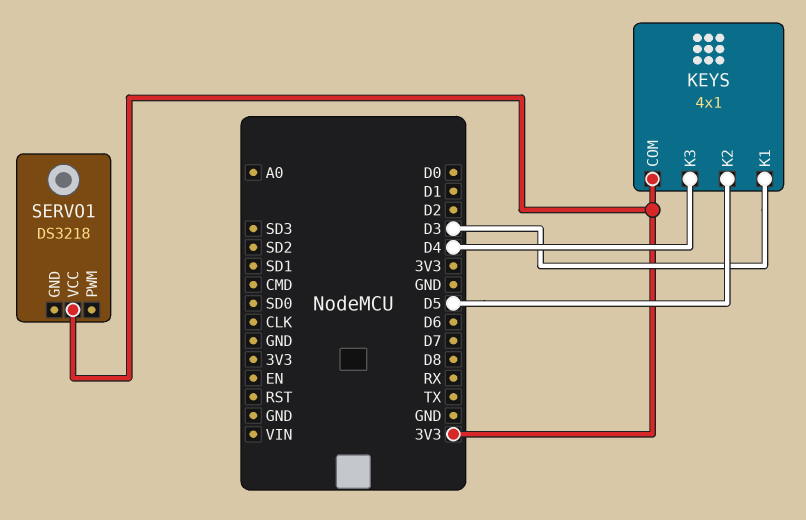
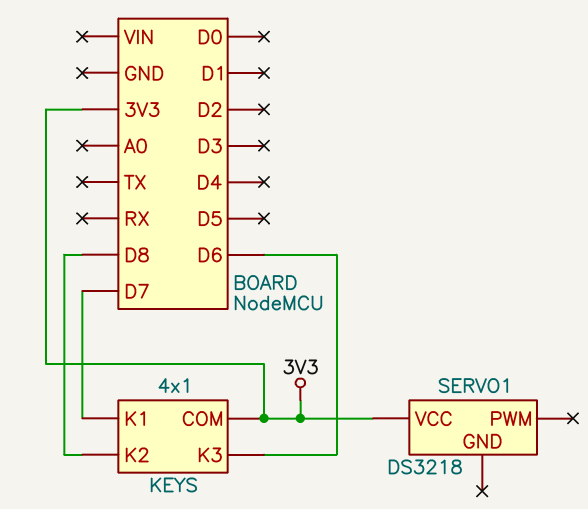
KEYS pin K1: D3 -> D7
KEYS pin K2: D5 -> D8
KEYS pin K3: D4 -> D6

